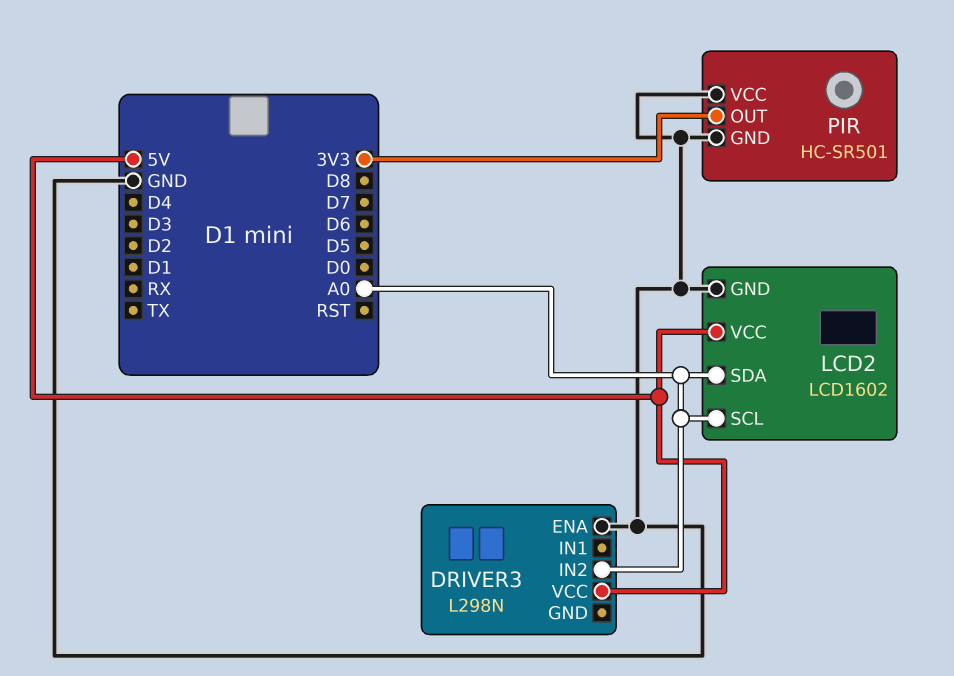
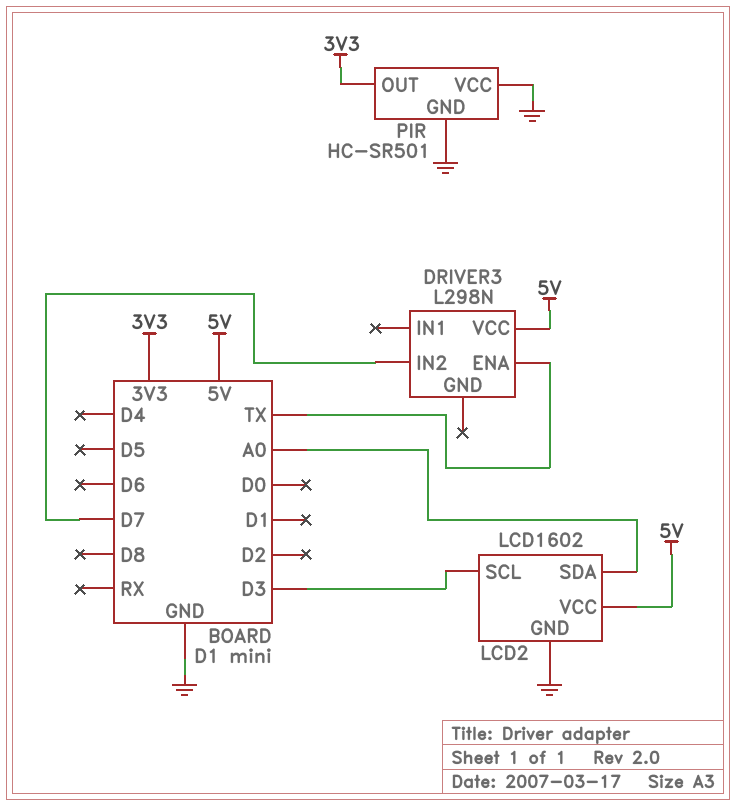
DRIVER3 pin ENA: GND -> TX
DRIVER3 pin IN2: A0 -> D7
LCD2 pin SCL: A0 -> D3

